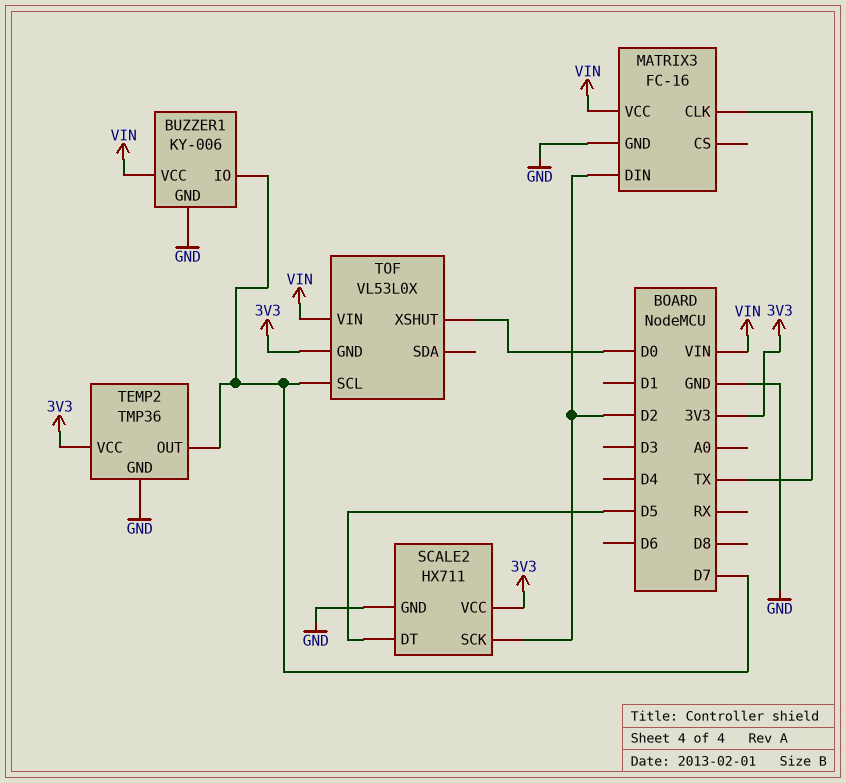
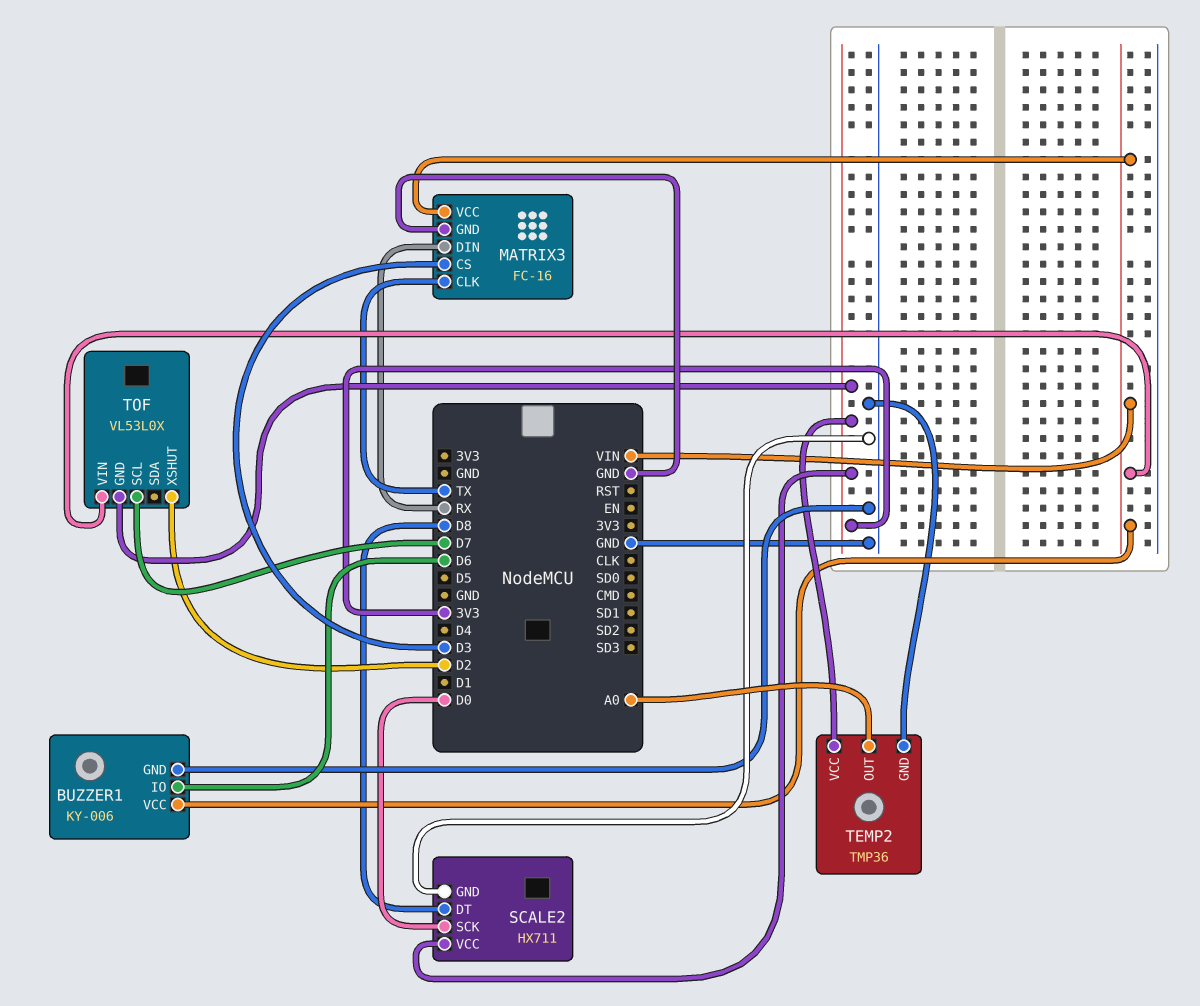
BUZZER1 pin IO: D7 -> D6
MATRIX3 pin CS: none -> D3
MATRIX3 pin DIN: D2 -> RX
SCALE2 pin DT: D5 -> D8
SCALE2 pin SCK: D2 -> D0
TEMP2 pin OUT: D7 -> A0
TOF pin XSHUT: D0 -> D2

